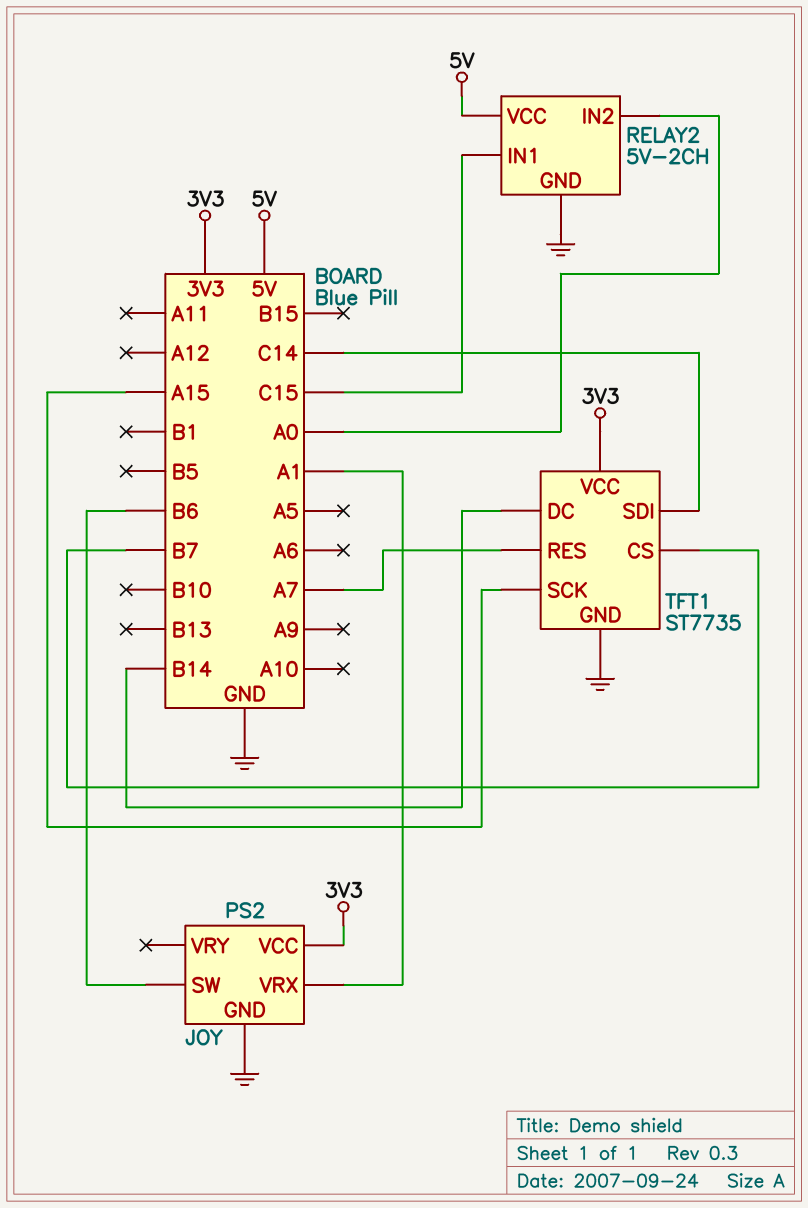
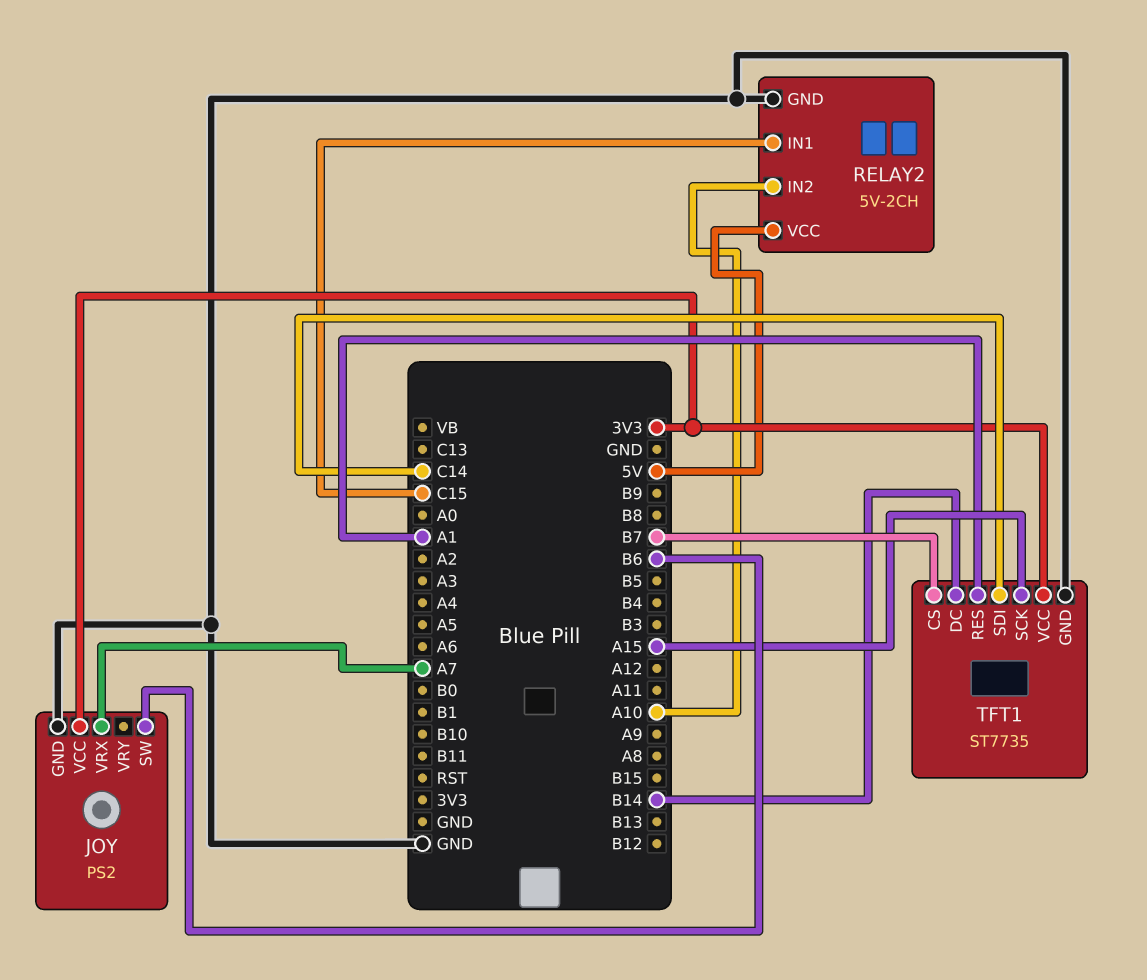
JOY pin VRX: A1 -> A7
RELAY2 pin IN2: A0 -> A10
TFT1 pin RES: A7 -> A1

